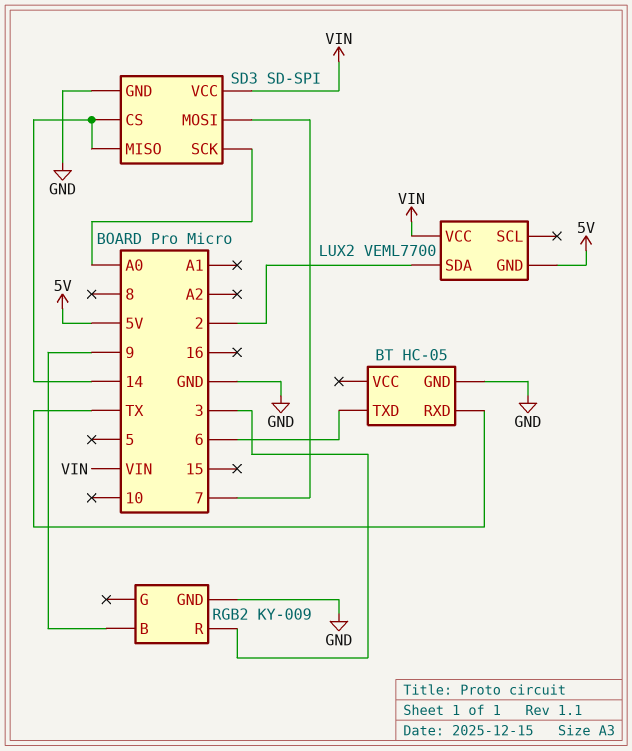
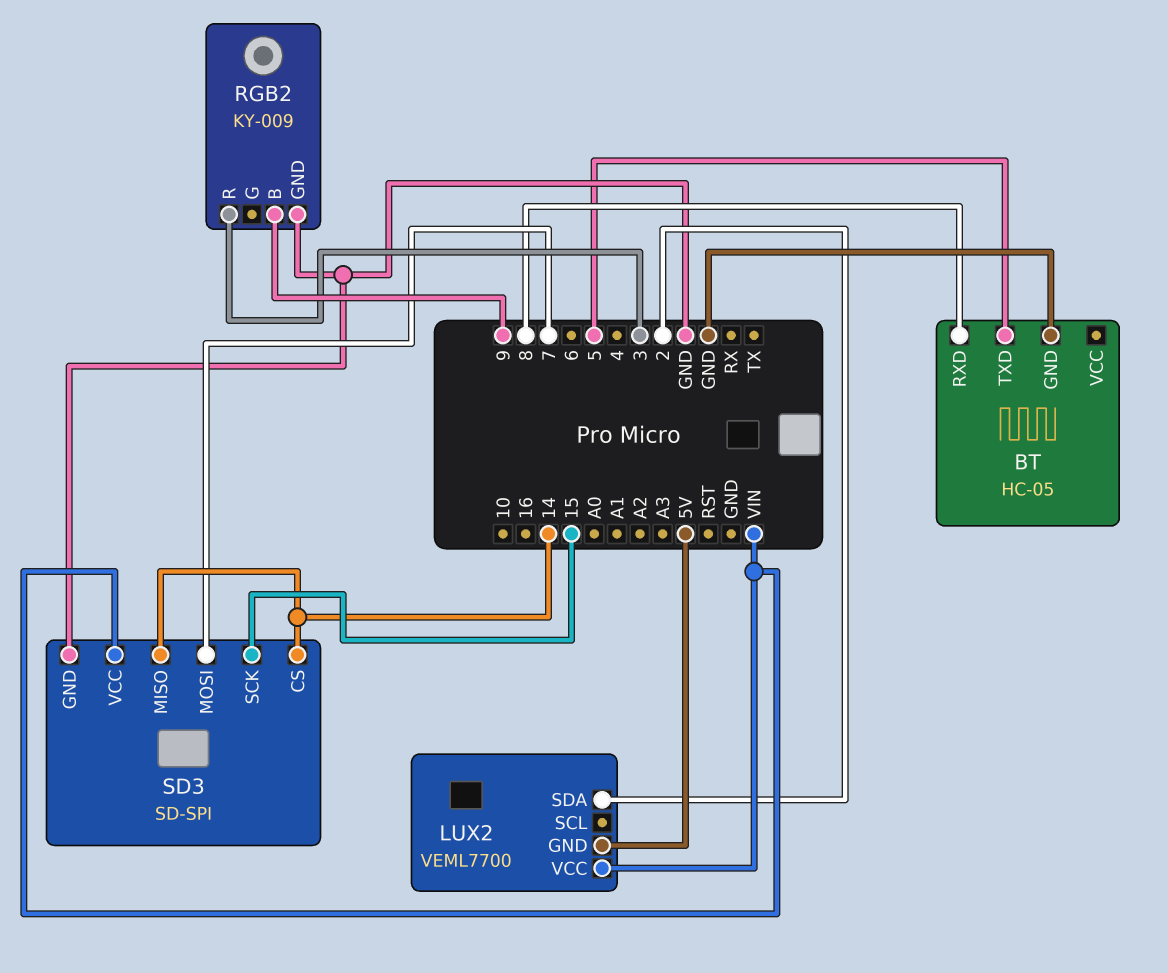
BT pin RXD: TX -> 8
BT pin TXD: 6 -> 5
SD3 pin SCK: A0 -> 15

